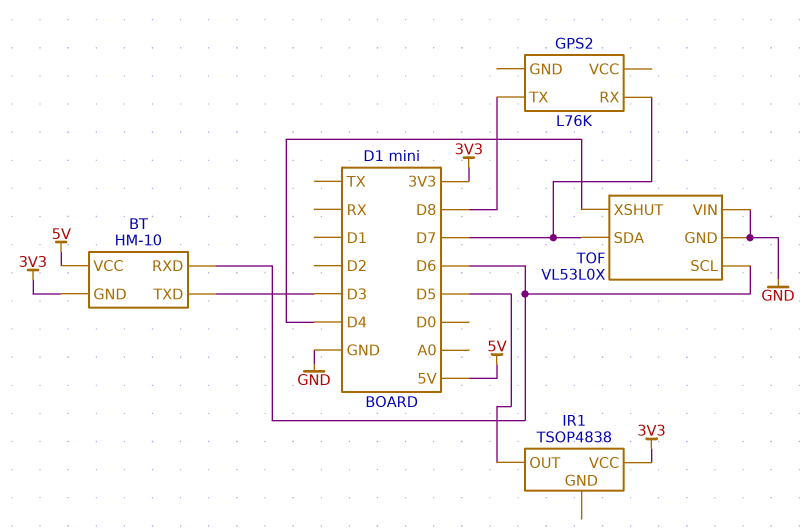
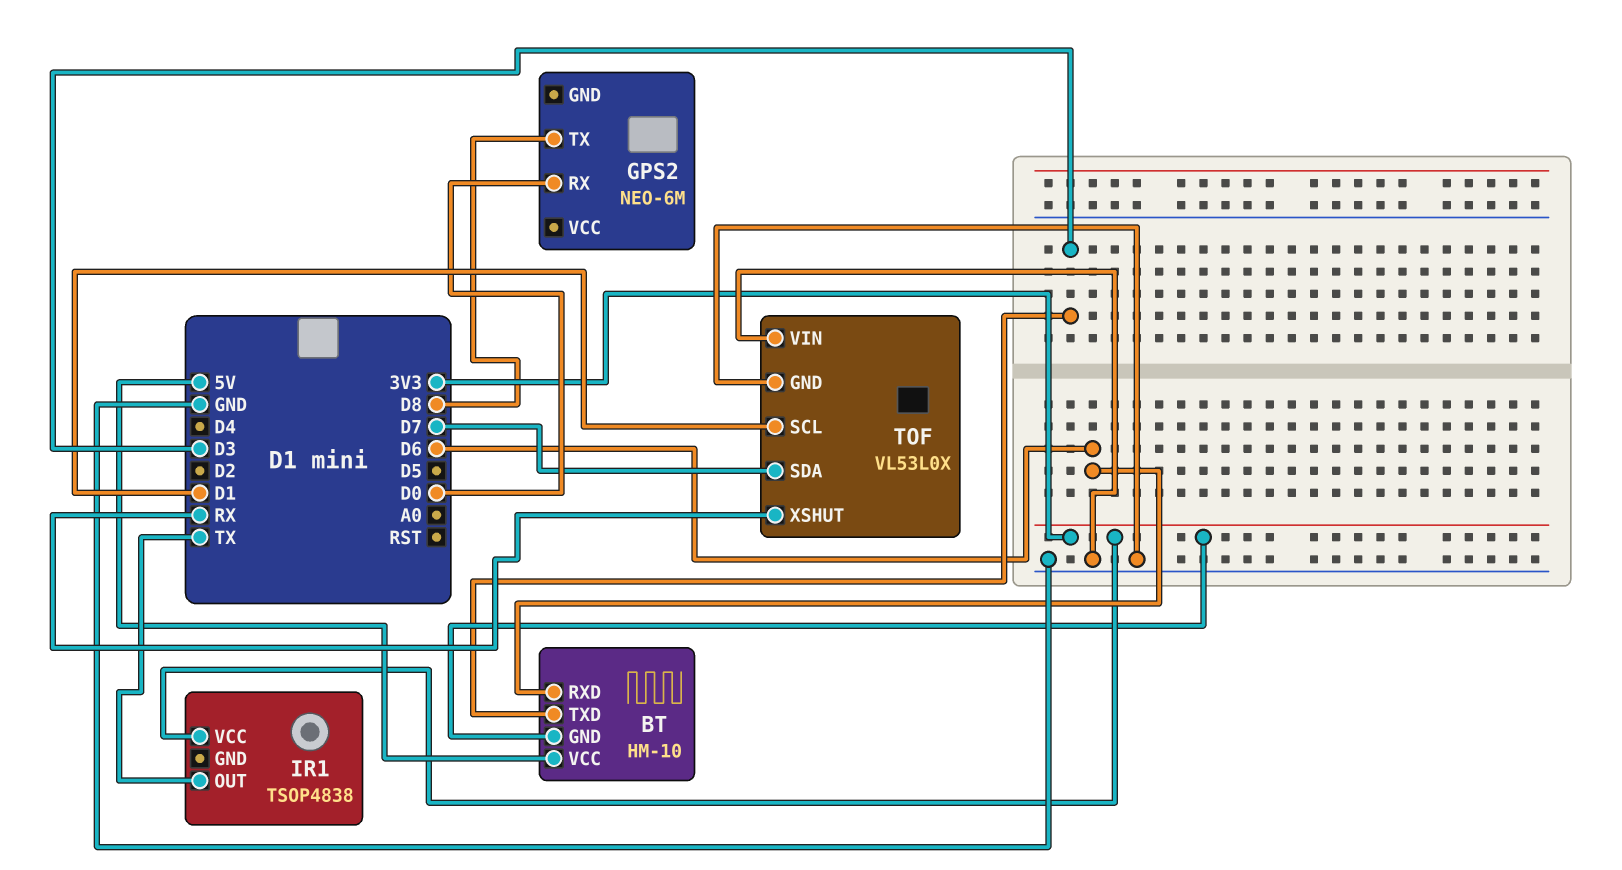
GPS2: L76K -> NEO-6M
GPS2 pin RX: D7 -> D0
IR1 pin OUT: D5 -> TX
TOF pin SCL: D6 -> D1
TOF pin XSHUT: D4 -> RX

